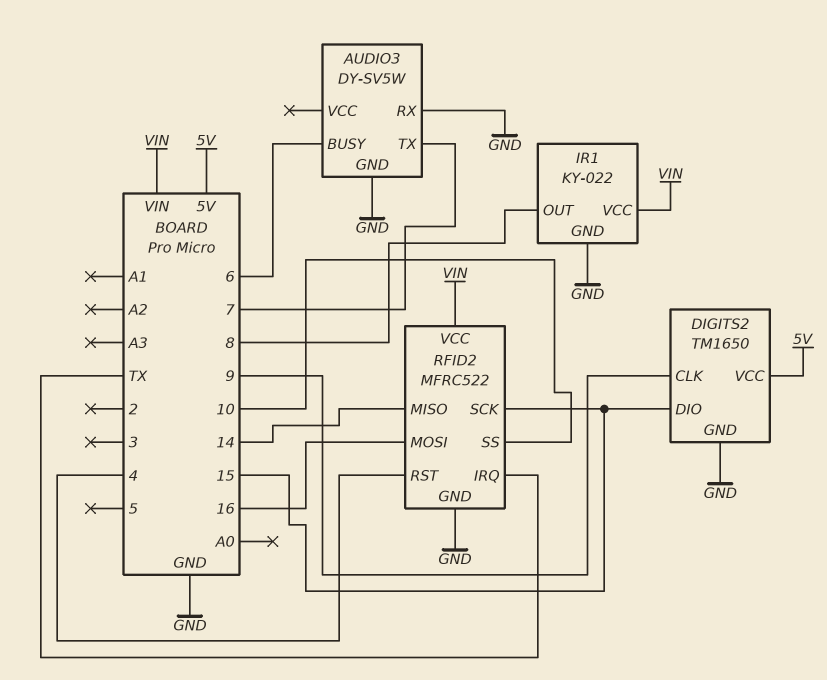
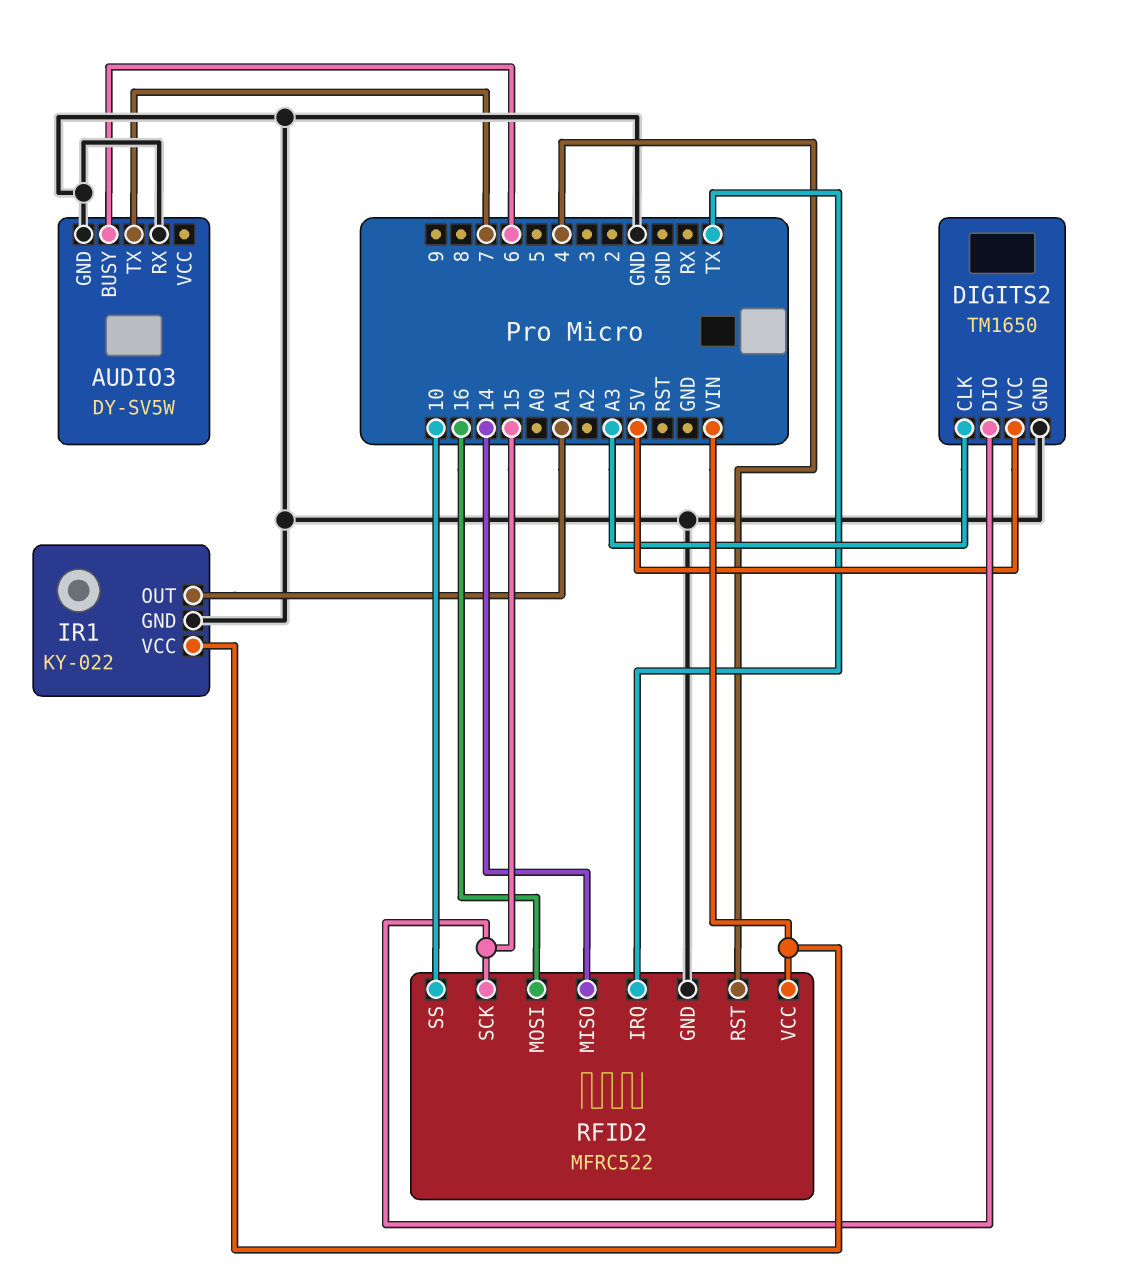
DIGITS2 pin CLK: 9 -> A3
IR1 pin OUT: 8 -> A1

